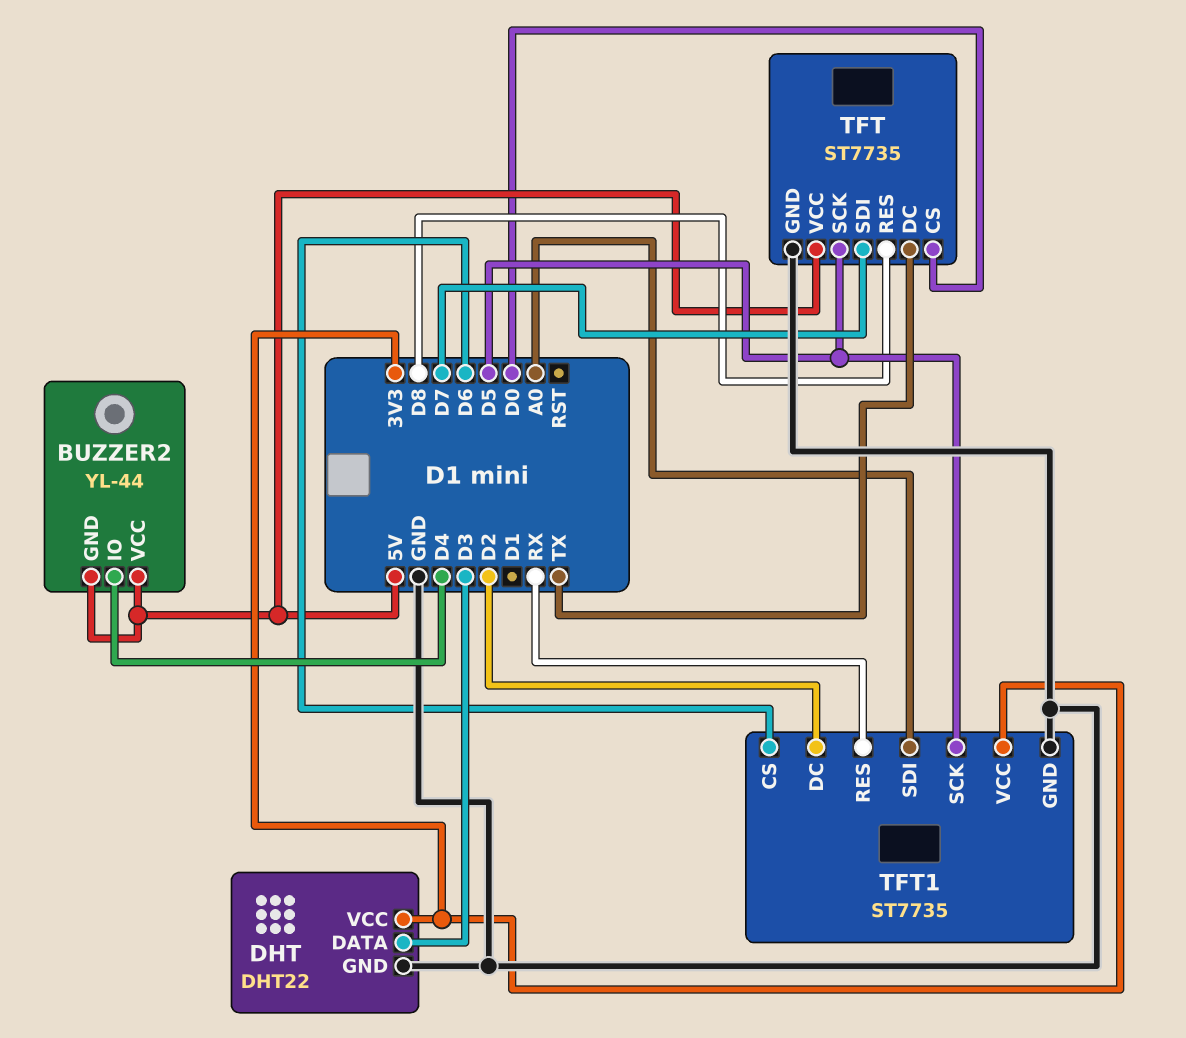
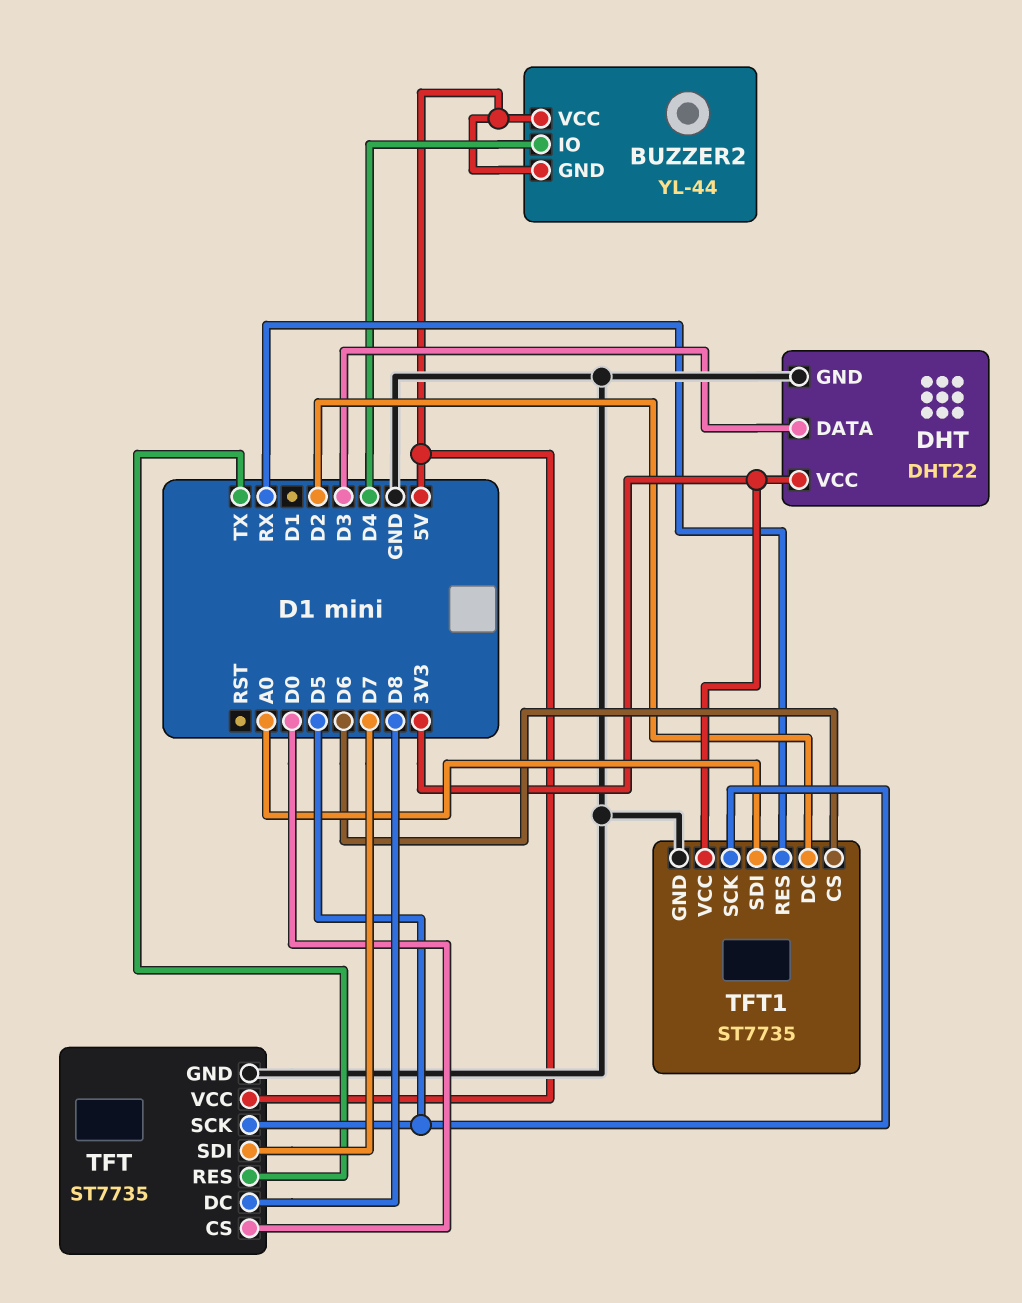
TFT pin DC: TX -> D8
TFT pin RES: D8 -> TX

